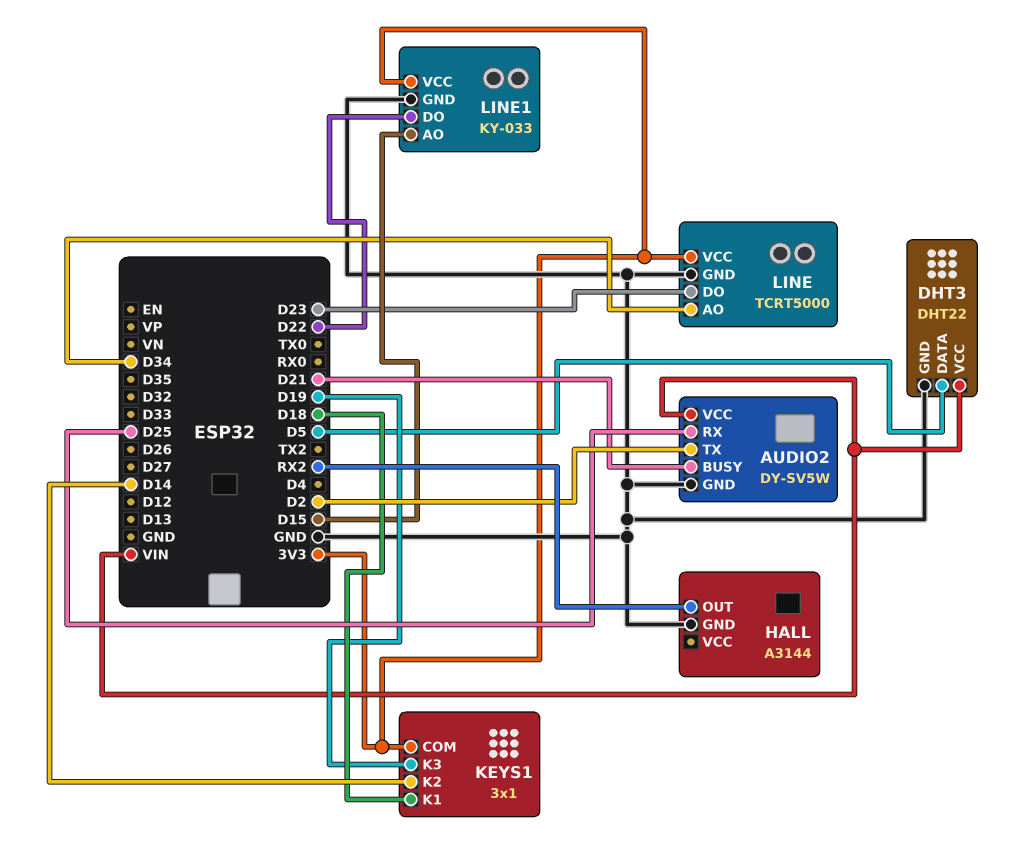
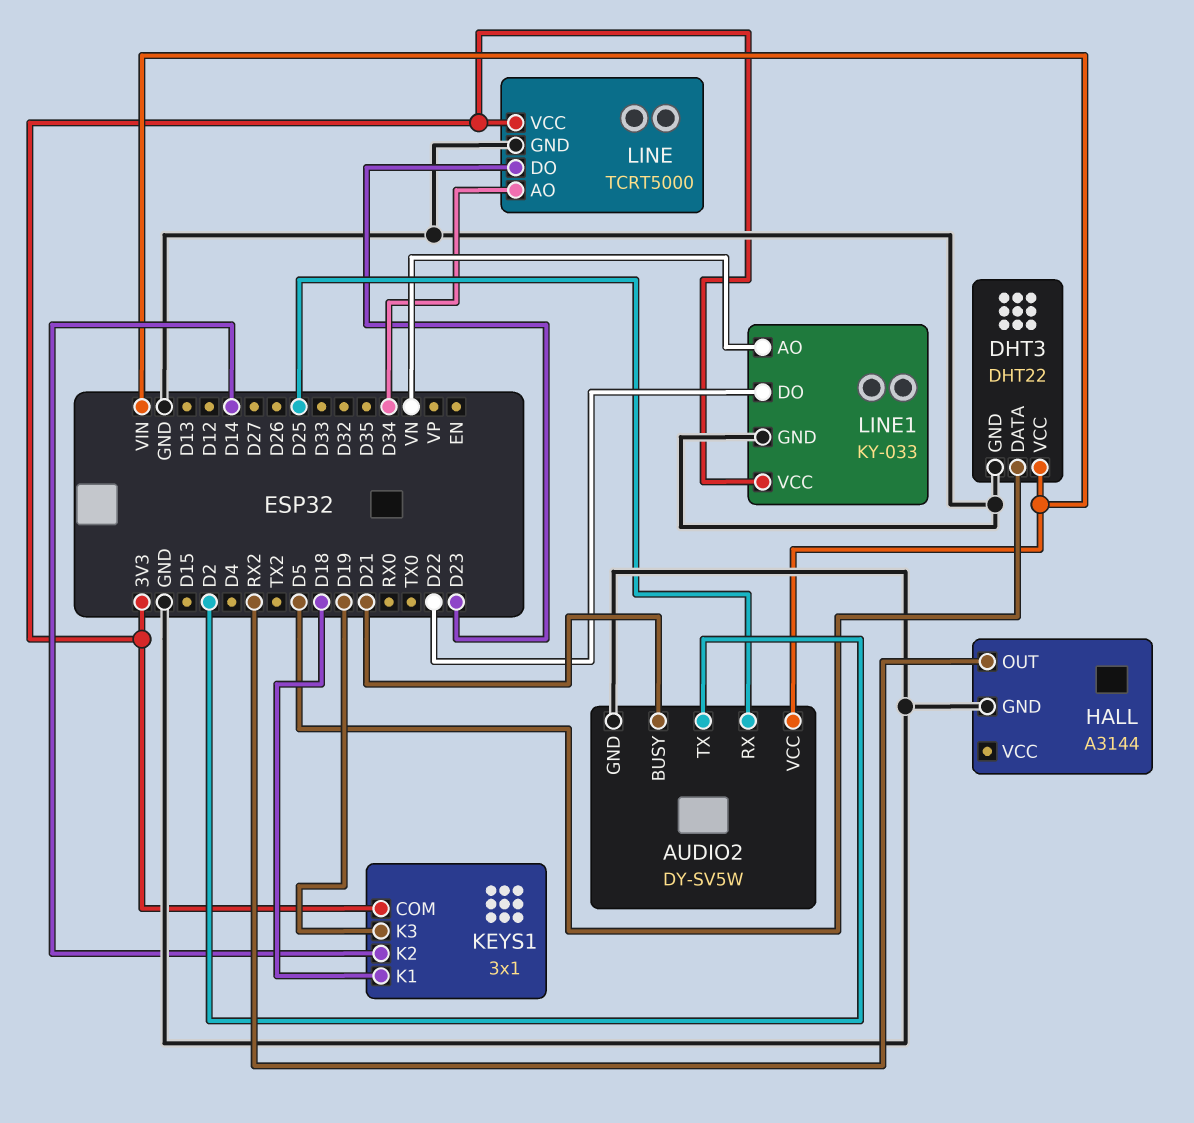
LINE1 pin AO: D15 -> VN

